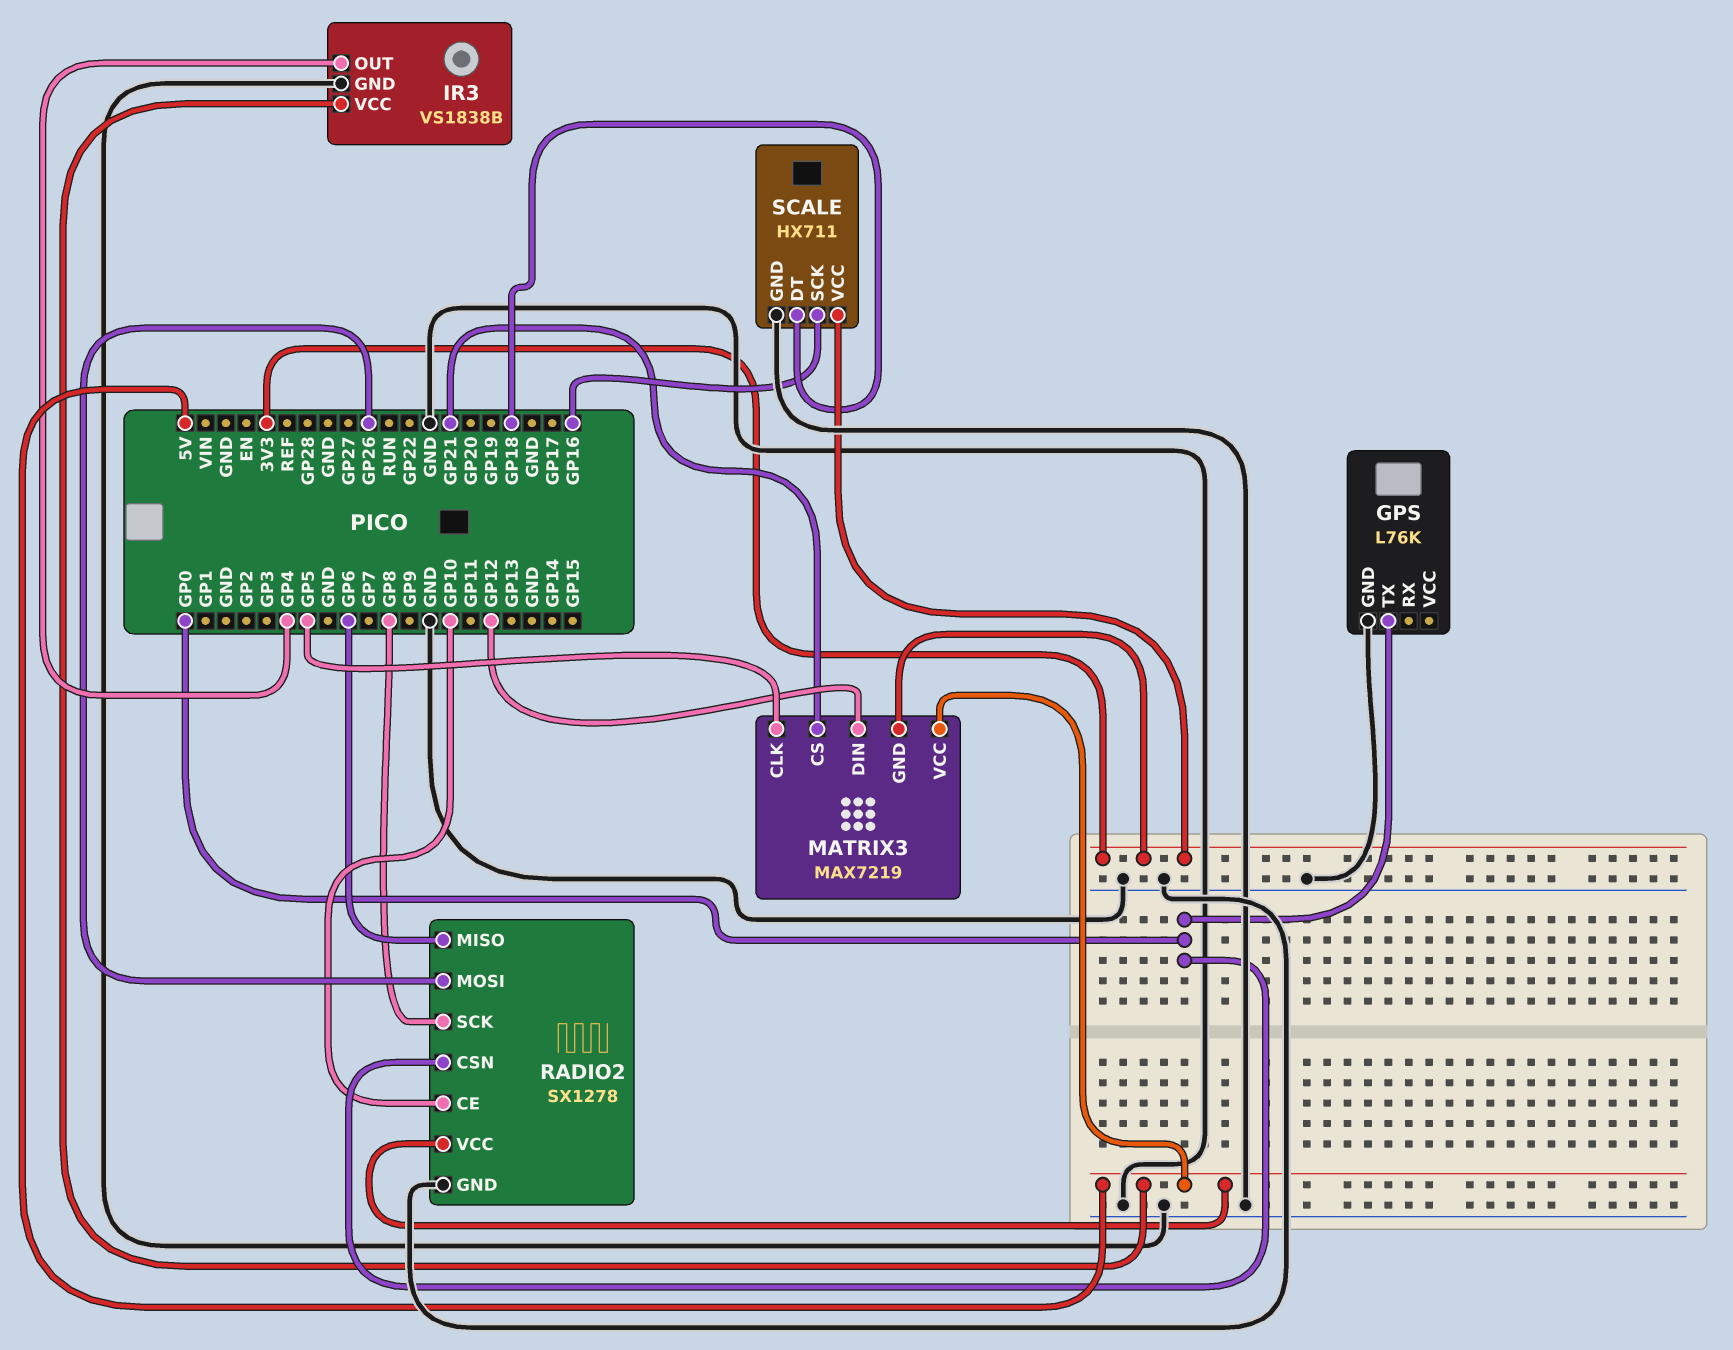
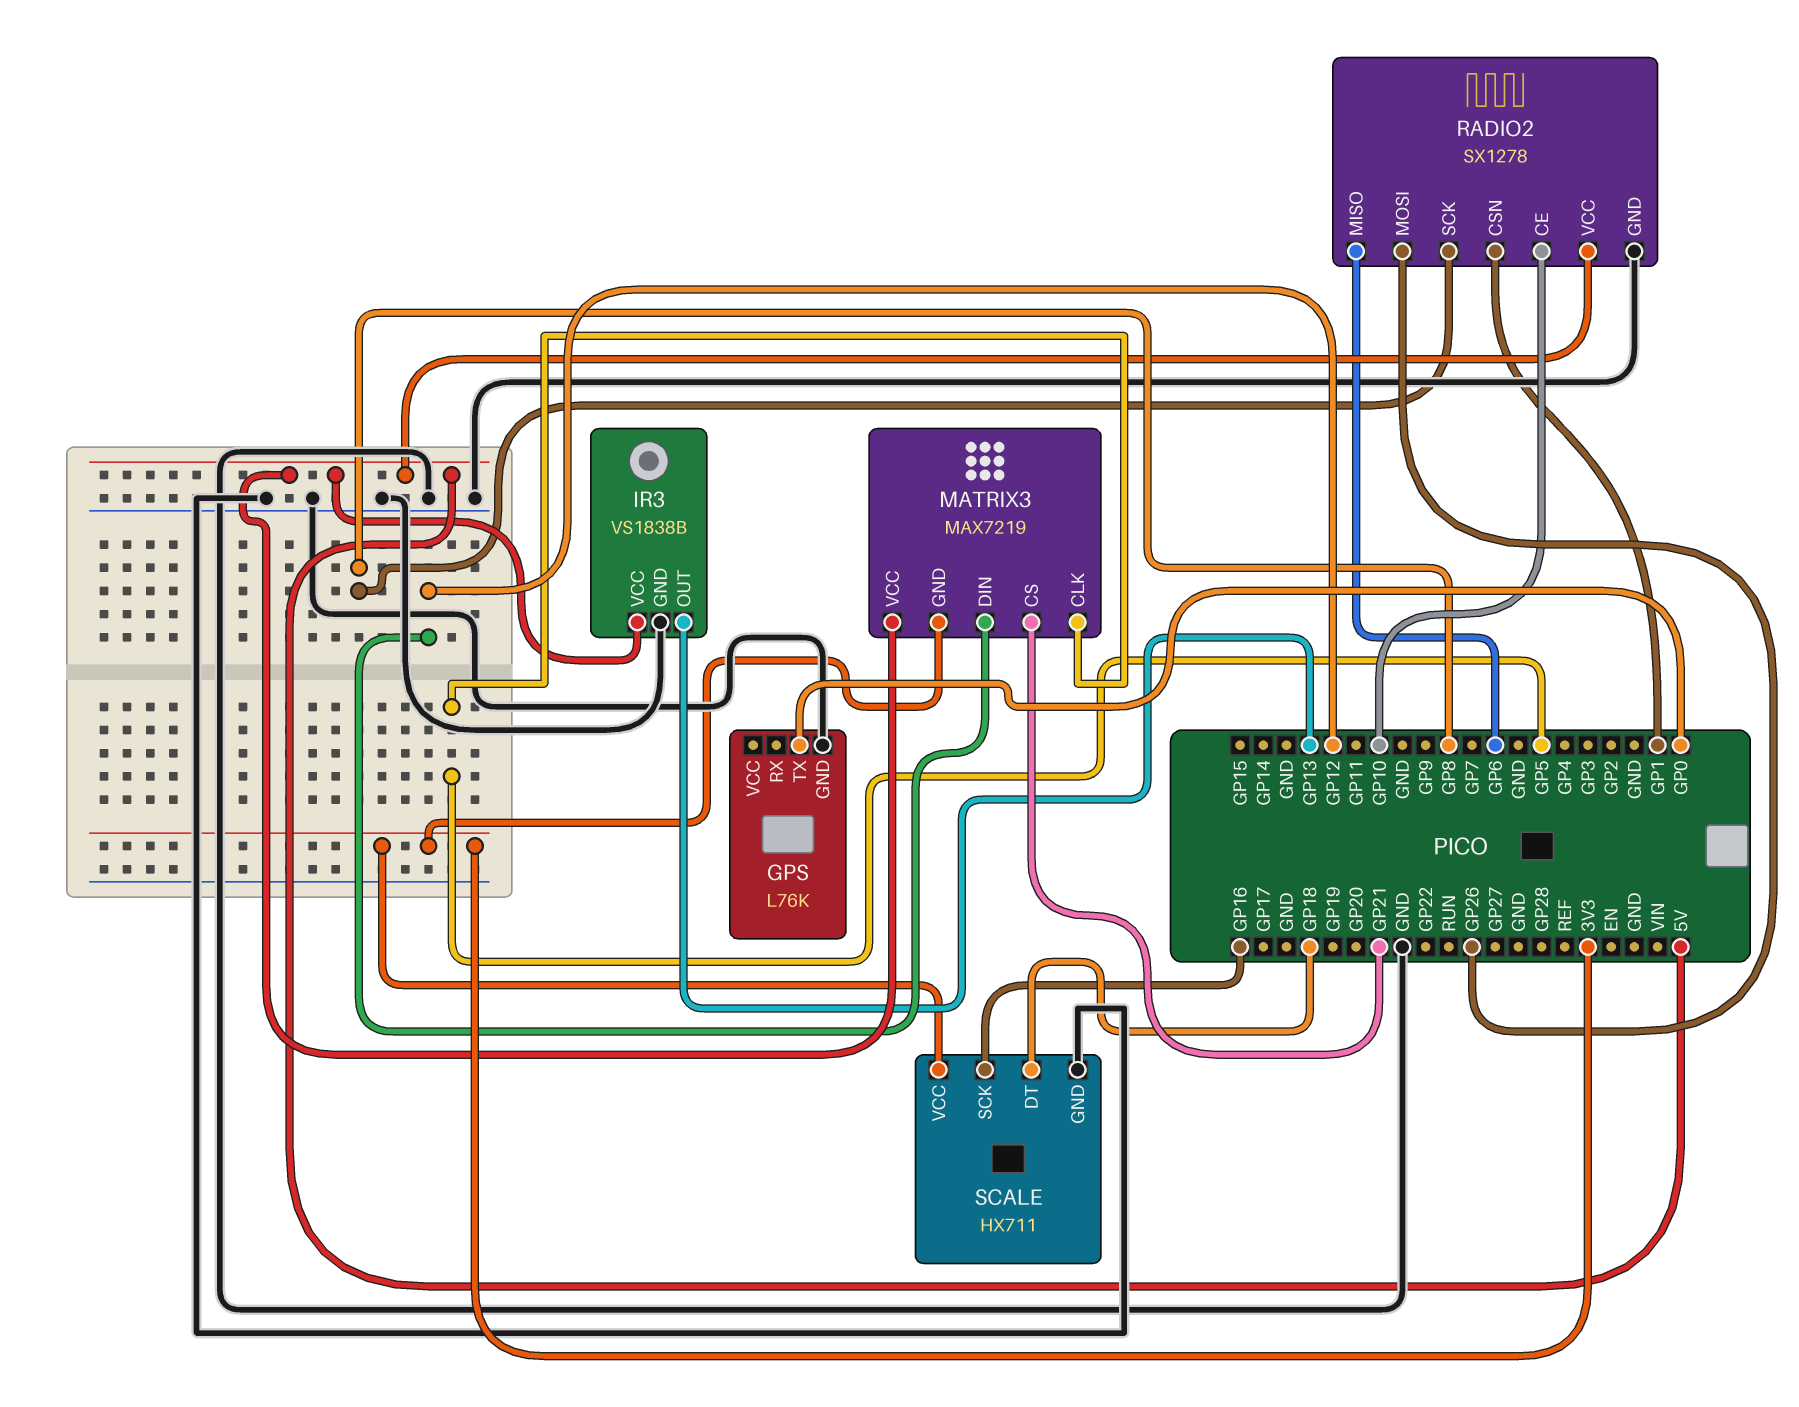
IR3 pin OUT: GP4 -> GP13
RADIO2 pin CSN: GP0 -> GP1

